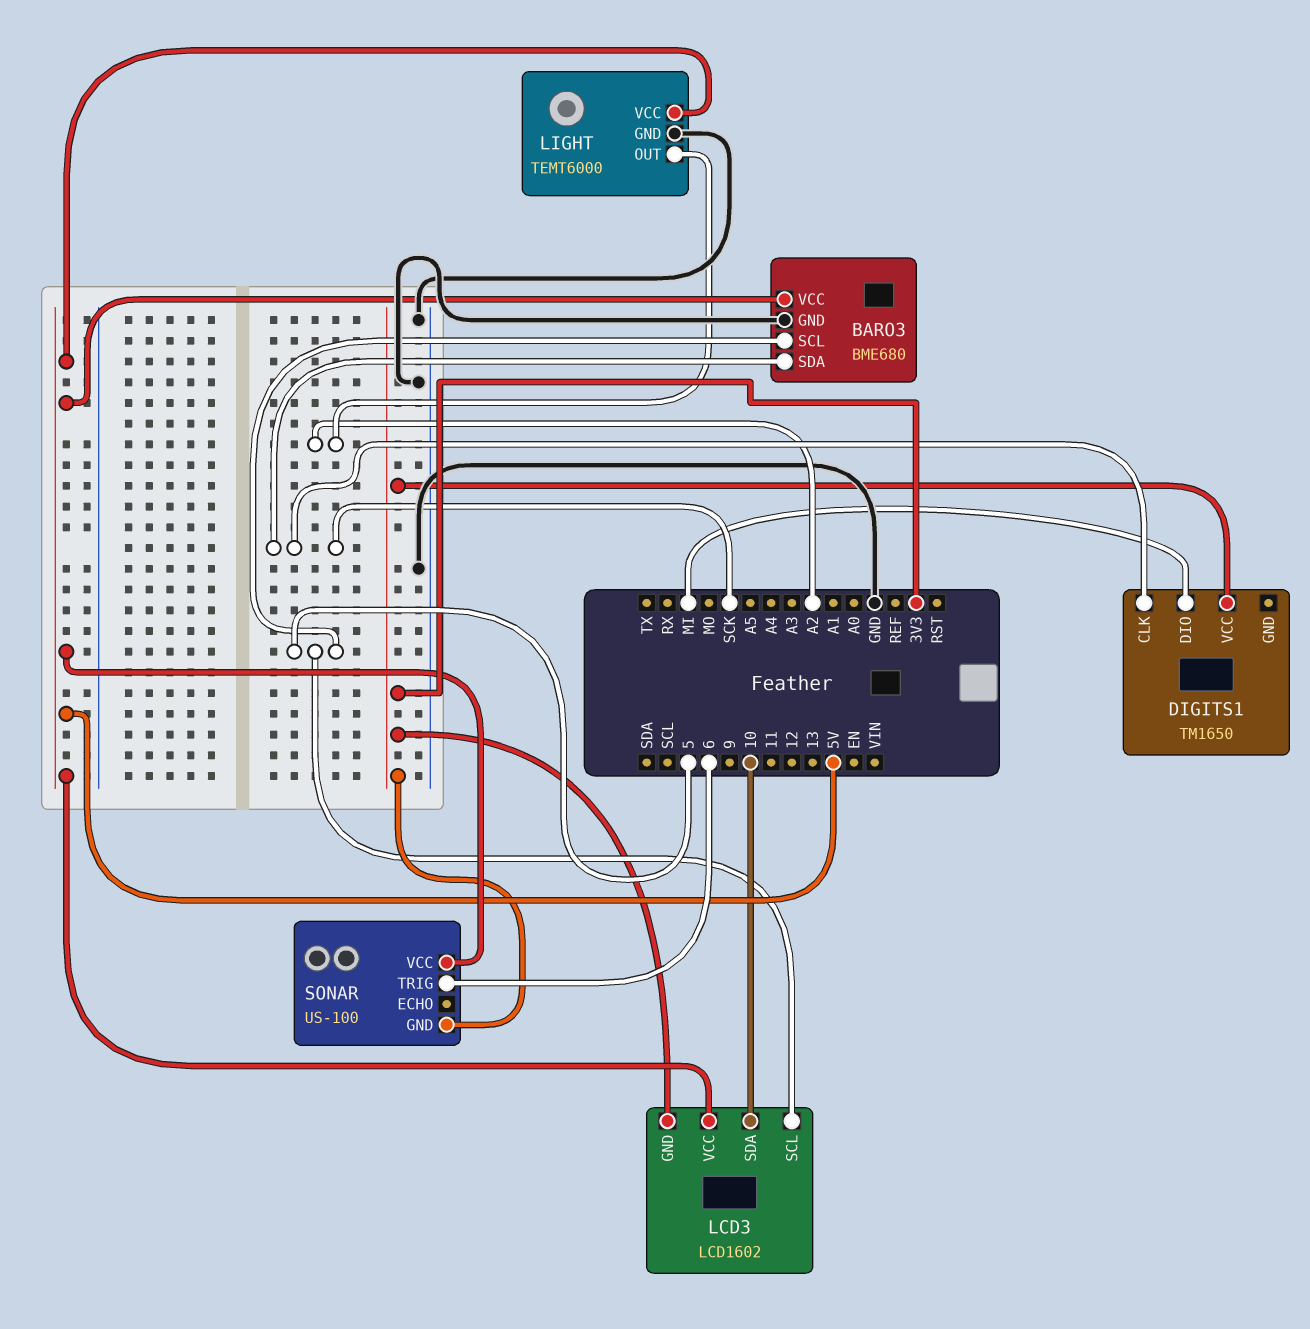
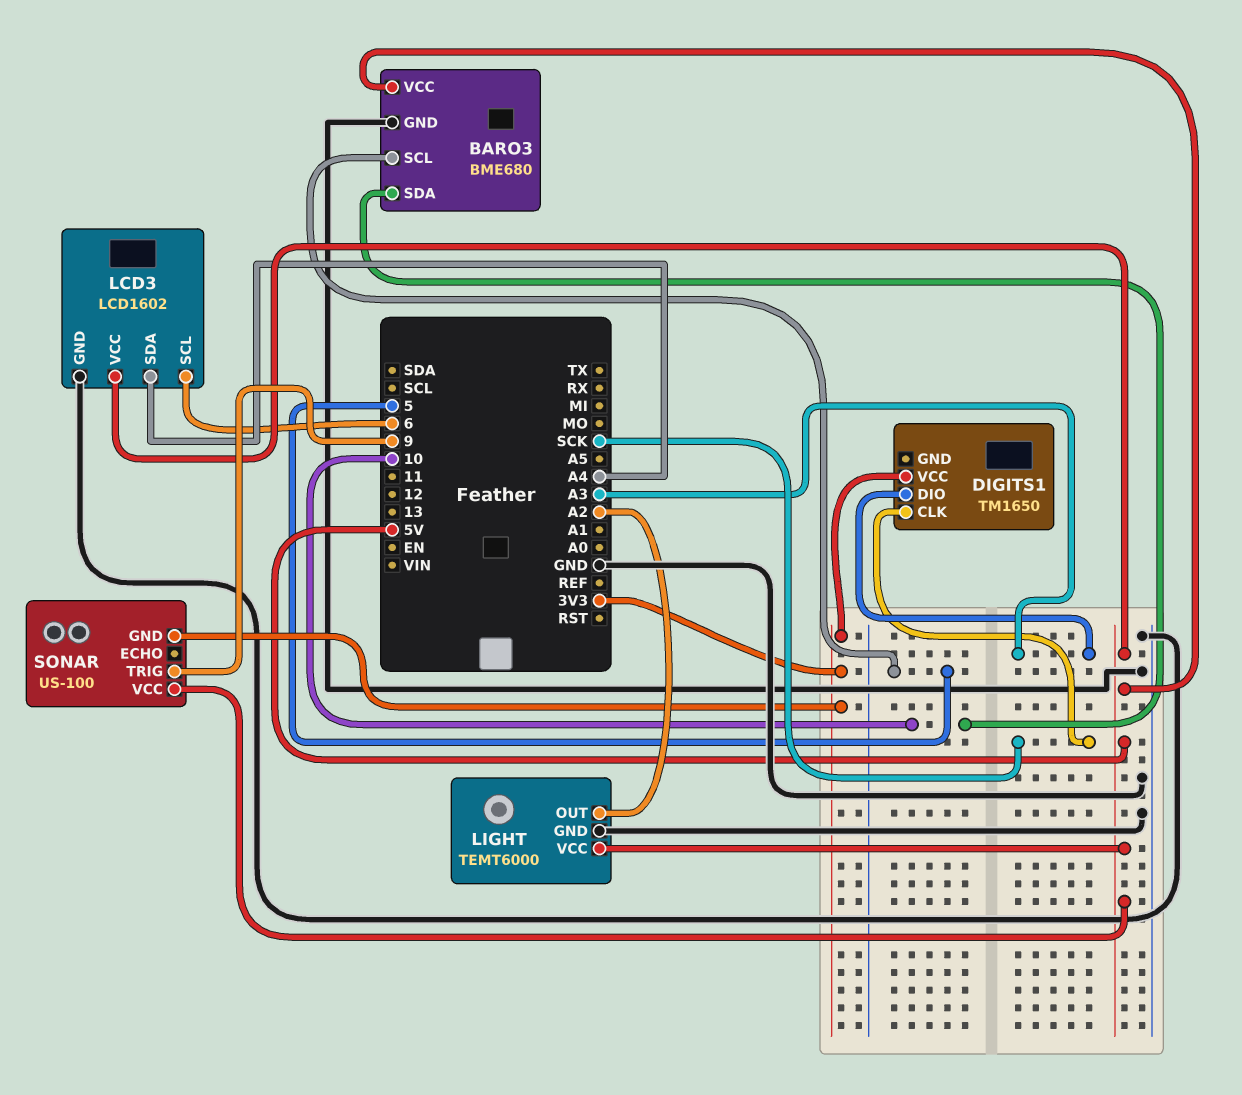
BARO3 pin SDA: SCK -> 10
DIGITS1 pin DIO: MI -> A3
LCD3 pin GND: 3V3 -> GND
LCD3 pin SCL: 5 -> 6
LCD3 pin SDA: 10 -> A4
SONAR pin TRIG: 6 -> 9

